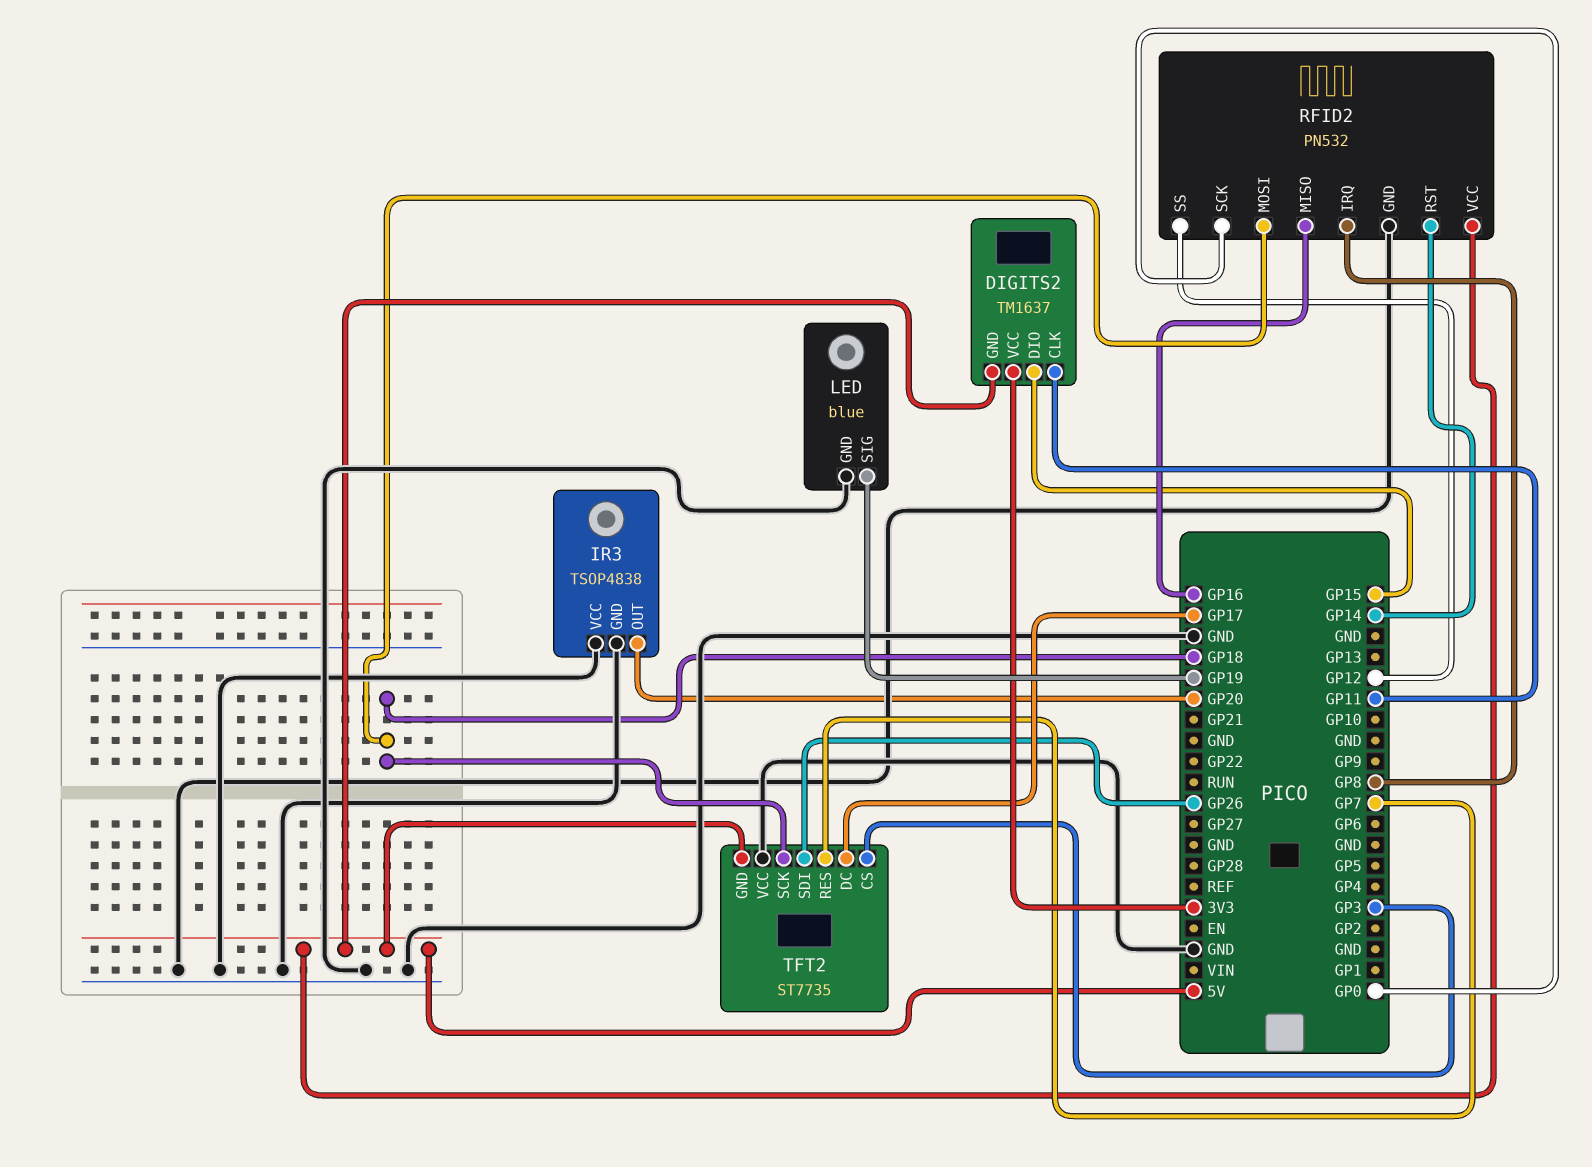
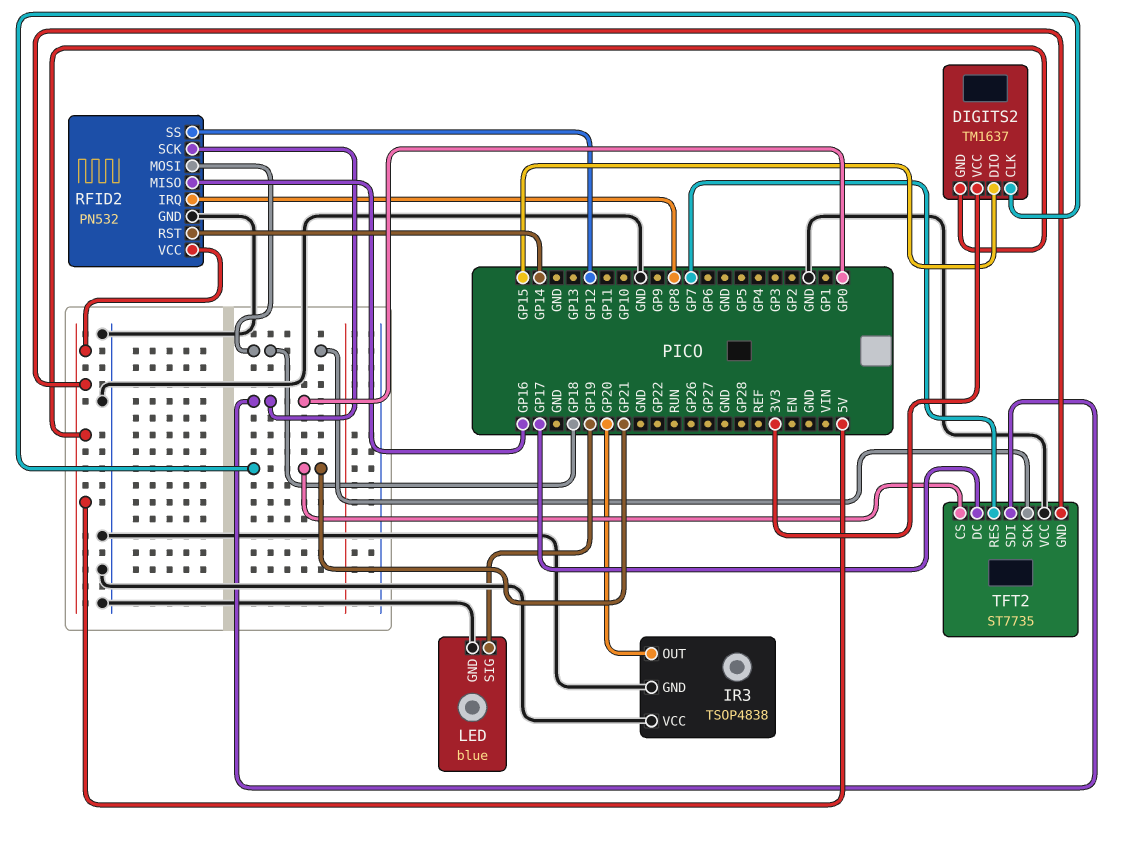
DIGITS2 pin CLK: GP11 -> GP21
TFT2 pin CS: GP3 -> GP21
TFT2 pin SDI: GP26 -> GP0

